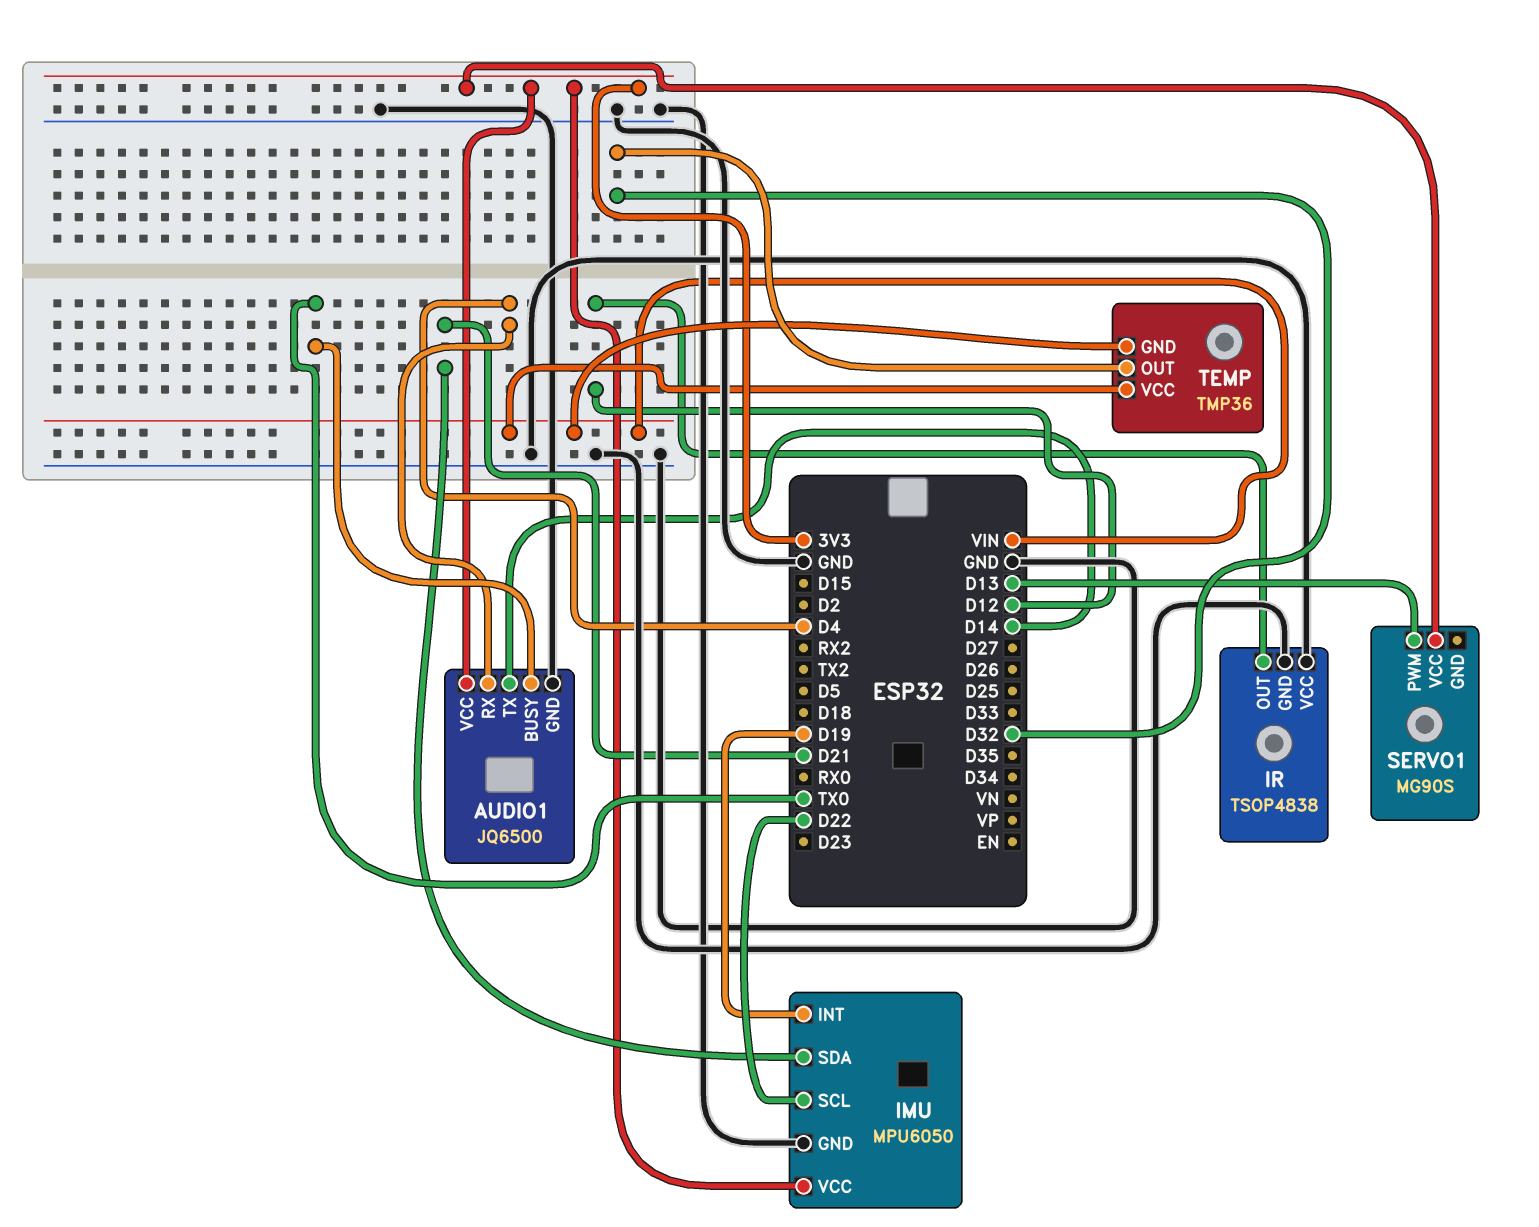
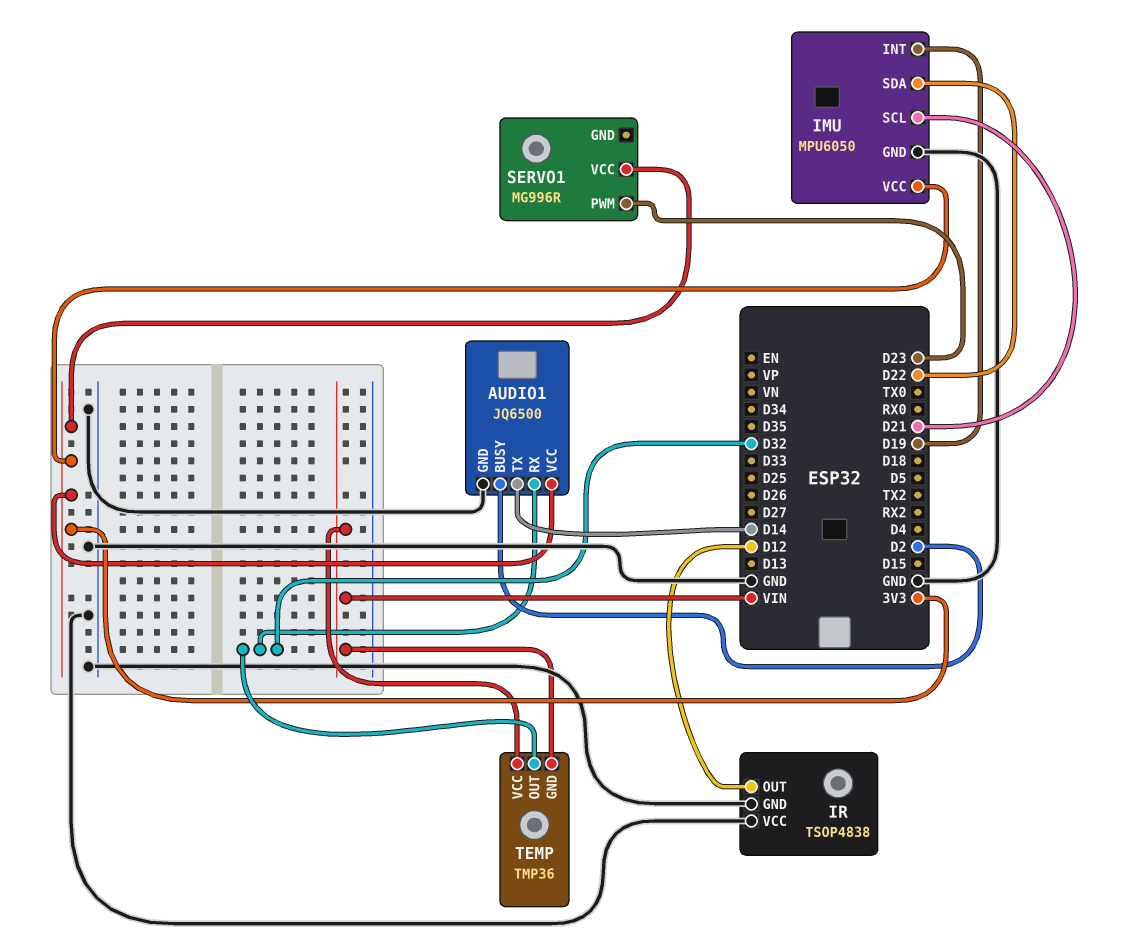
AUDIO1 pin BUSY: TX0 -> D2
AUDIO1 pin RX: D4 -> D32
IMU pin SCL: D22 -> D21
IMU pin SDA: D21 -> D22
SERVO1: MG90S -> MG996R
SERVO1 pin PWM: D13 -> D23

